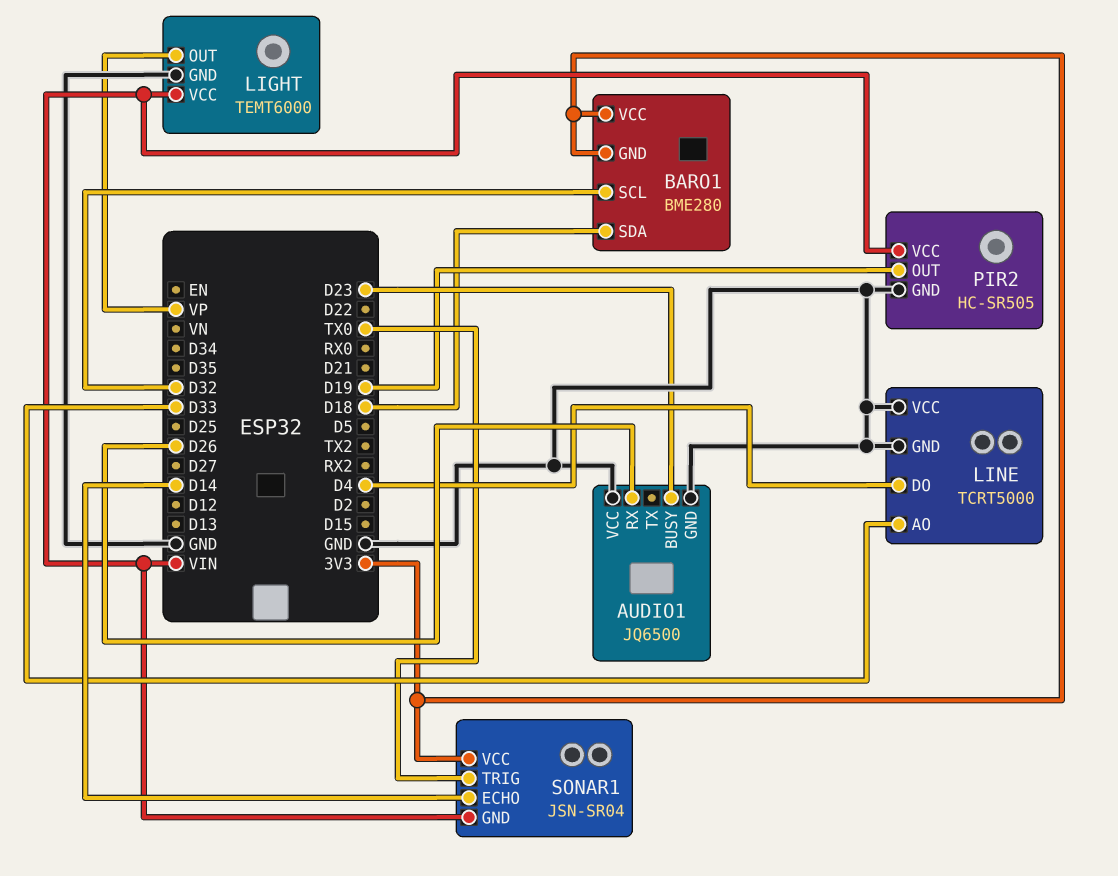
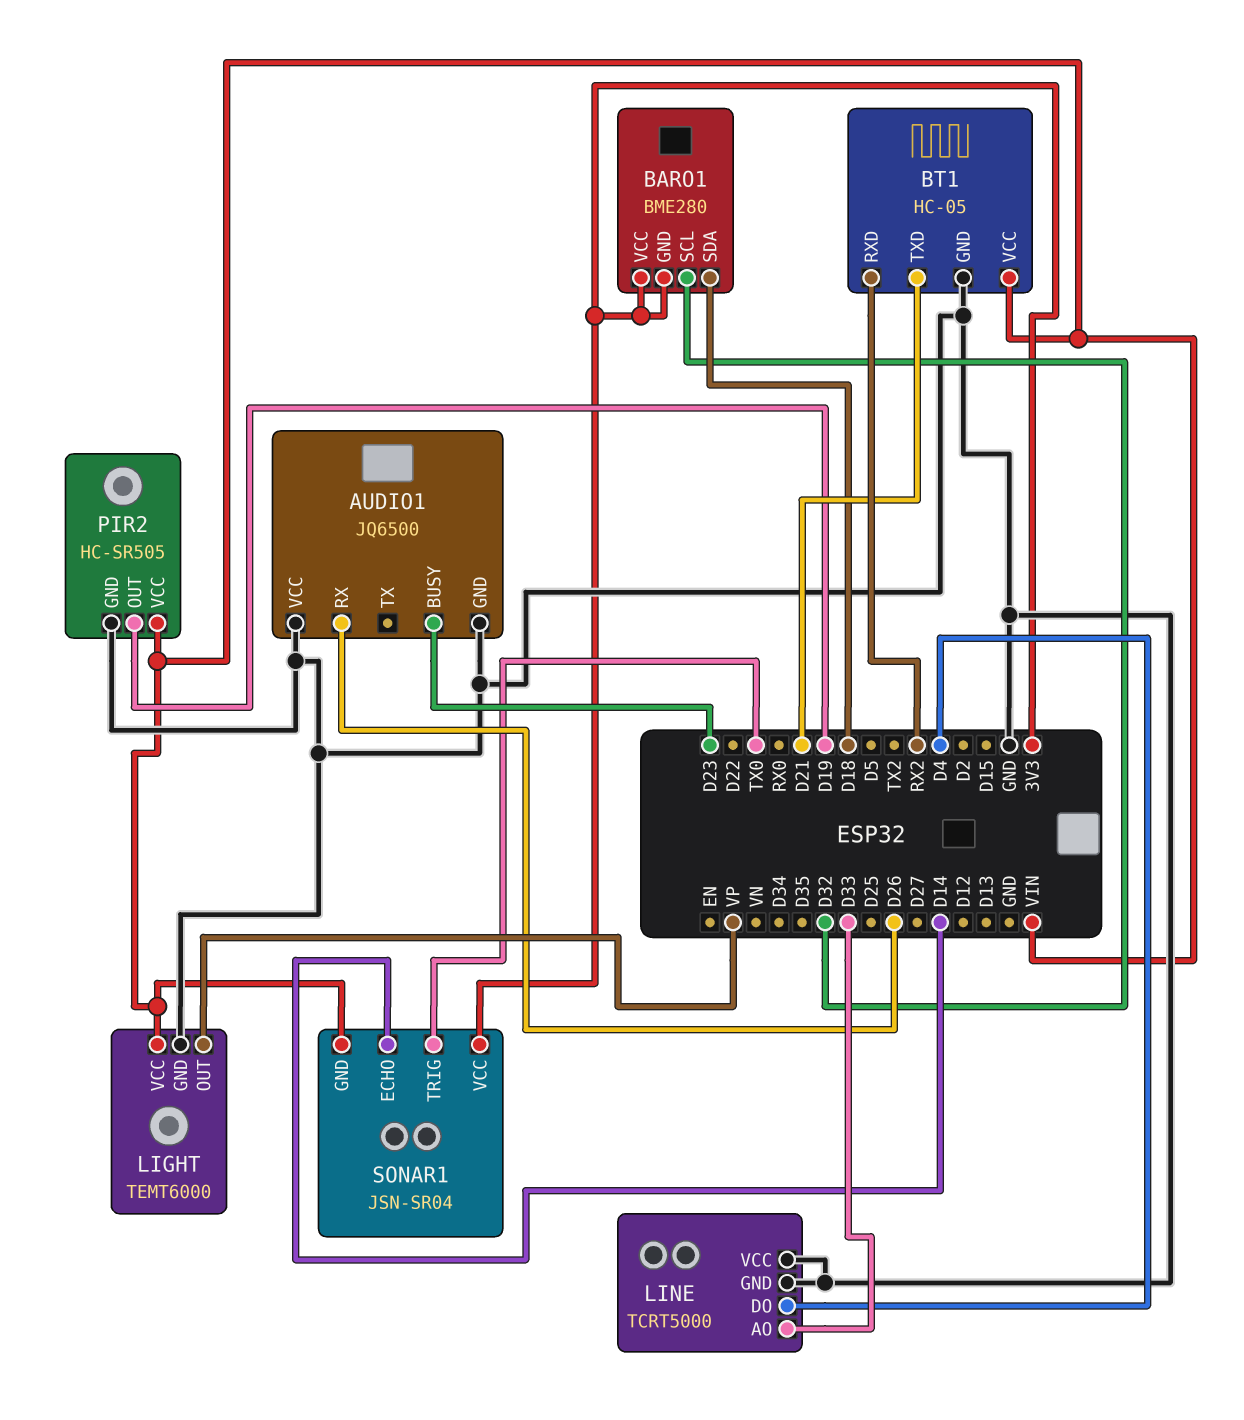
BT1: none -> HC-05
BT1 pin GND: none -> GND
BT1 pin RXD: none -> RX2
BT1 pin TXD: none -> D21
BT1 pin VCC: none -> VIN

